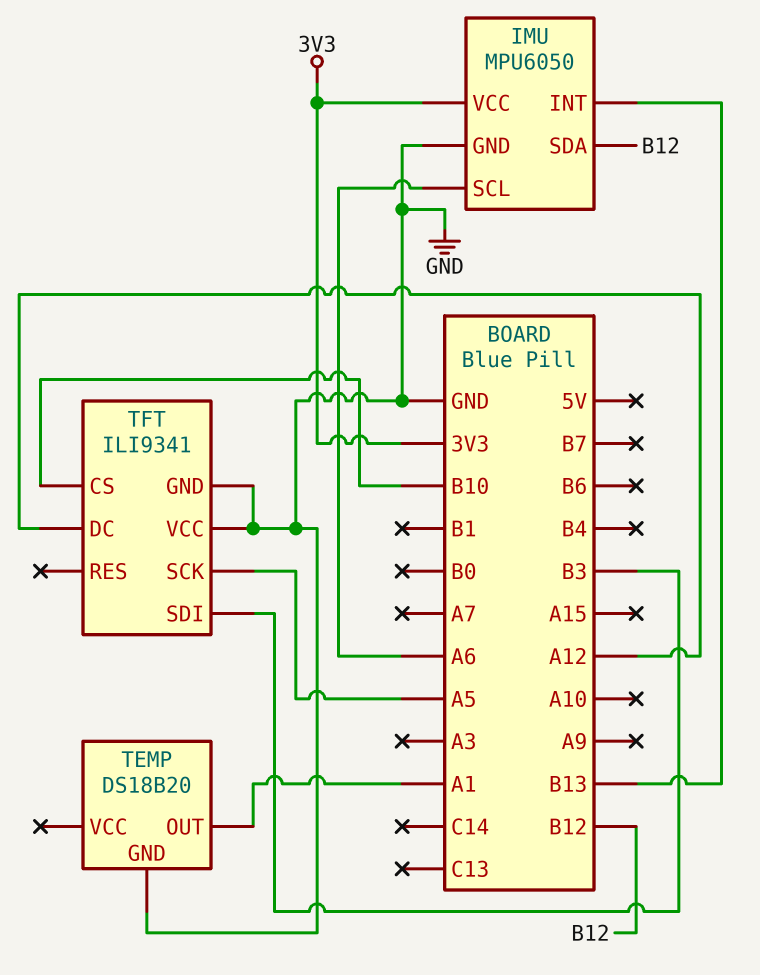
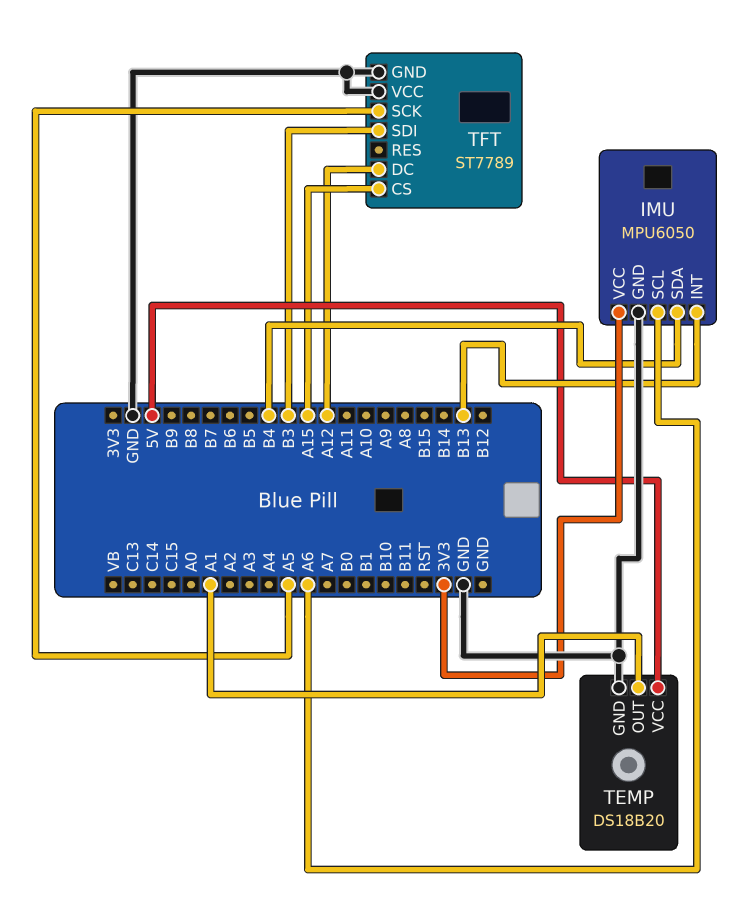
IMU pin SDA: B12 -> B4
TEMP pin VCC: none -> 5V
TFT: ILI9341 -> ST7789
TFT pin CS: B10 -> A15

